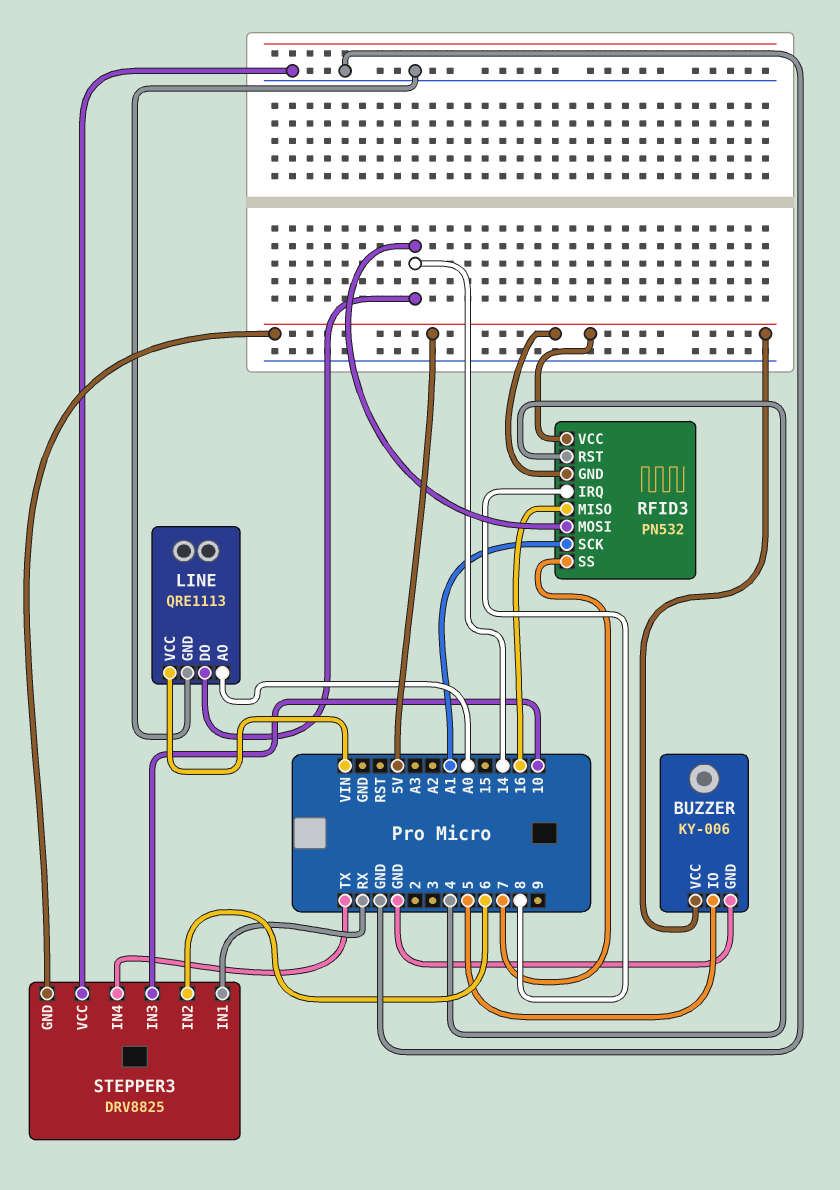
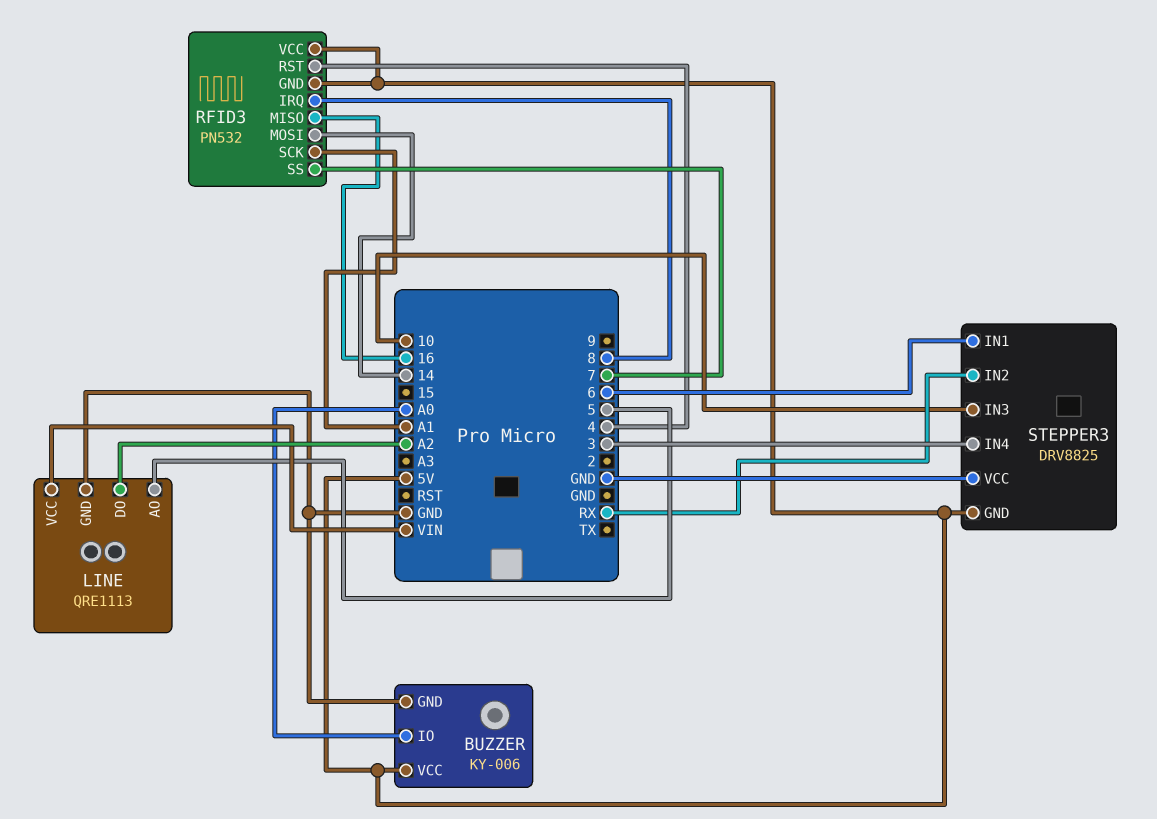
BUZZER pin IO: 5 -> A0
LINE pin AO: A0 -> 5
LINE pin DO: 14 -> A2
STEPPER3 pin IN1: RX -> 6
STEPPER3 pin IN2: 6 -> RX
STEPPER3 pin IN4: TX -> 3

